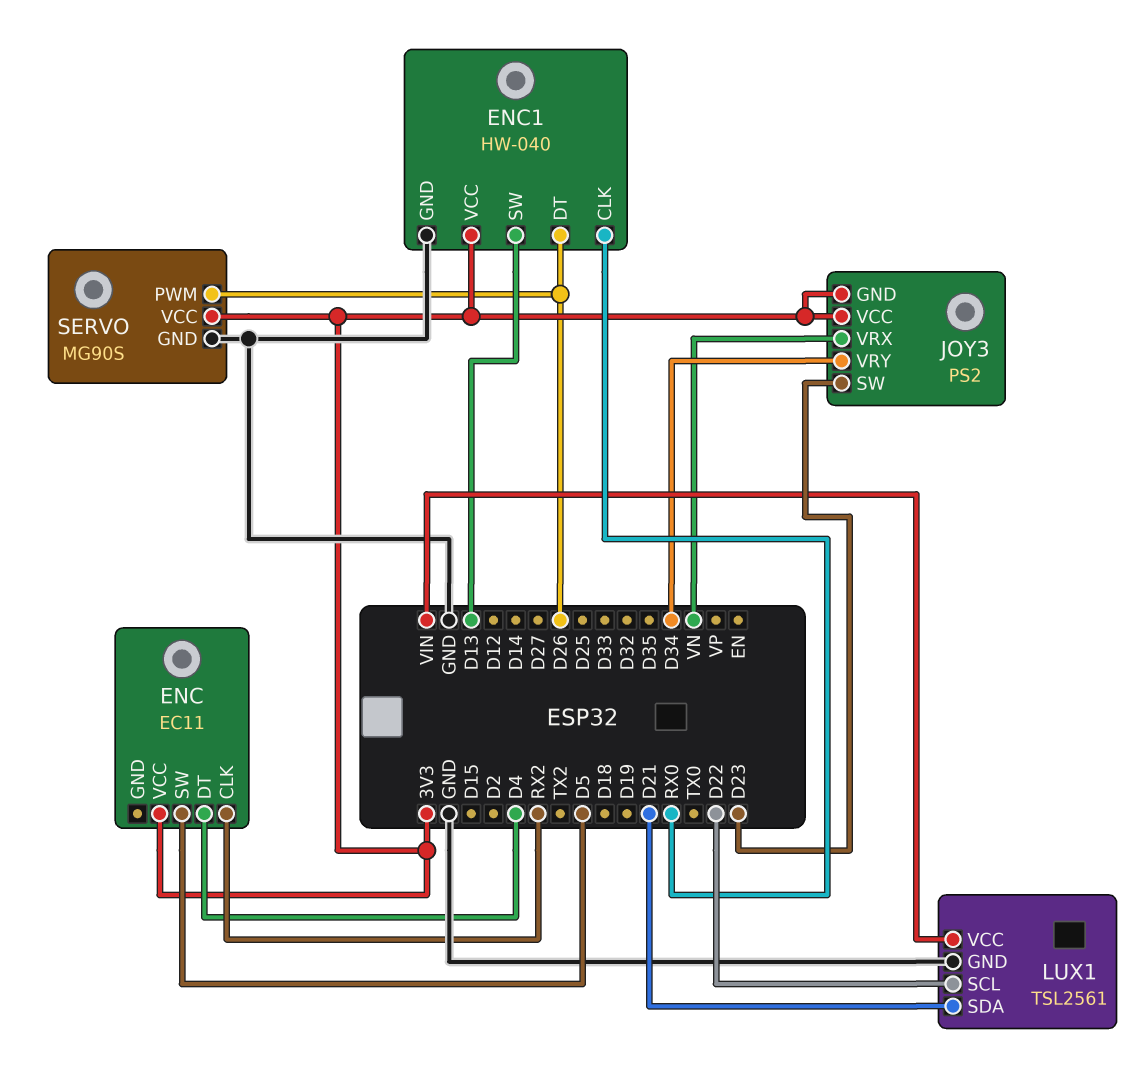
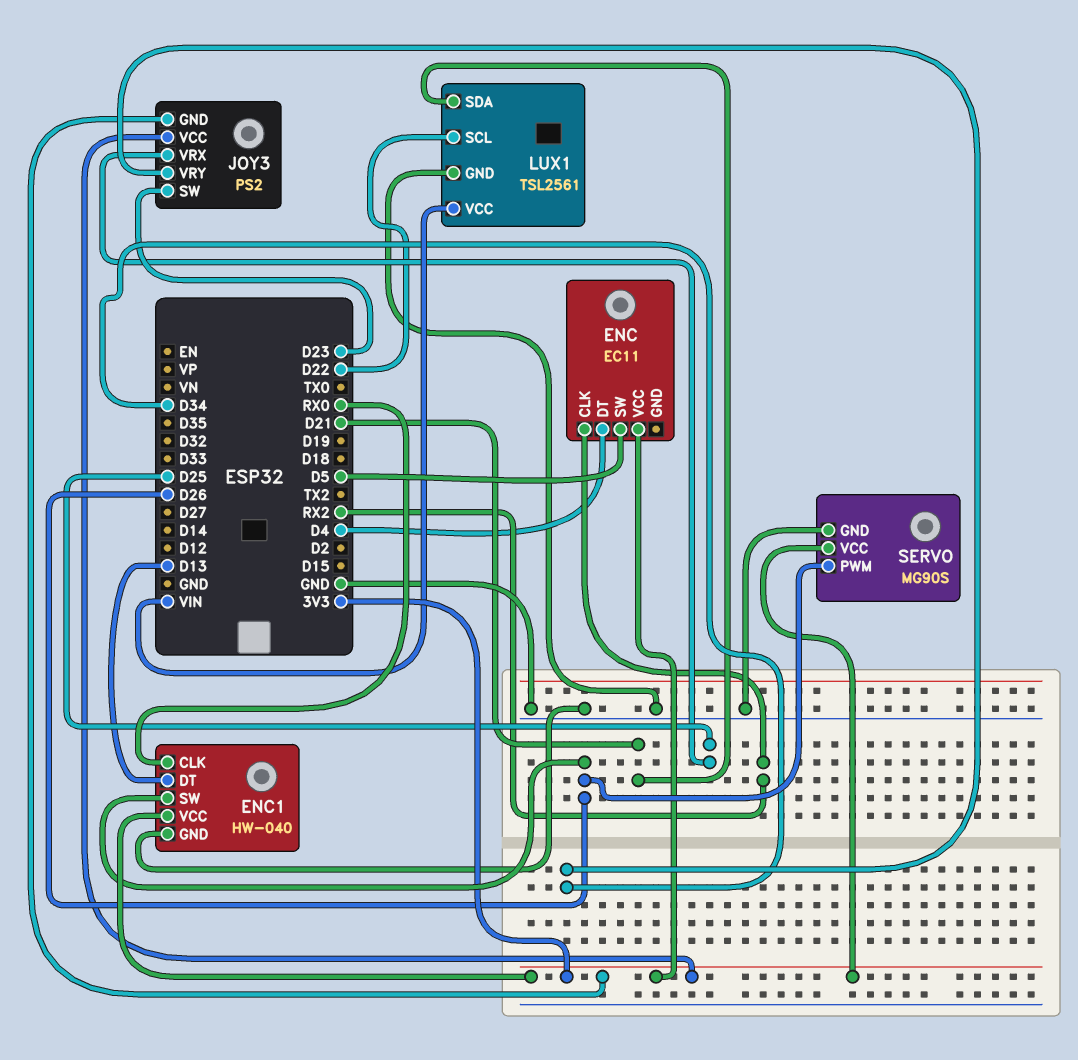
ENC1 pin DT: D26 -> D13
ENC1 pin SW: D13 -> D26
JOY3 pin VRX: VN -> D25

